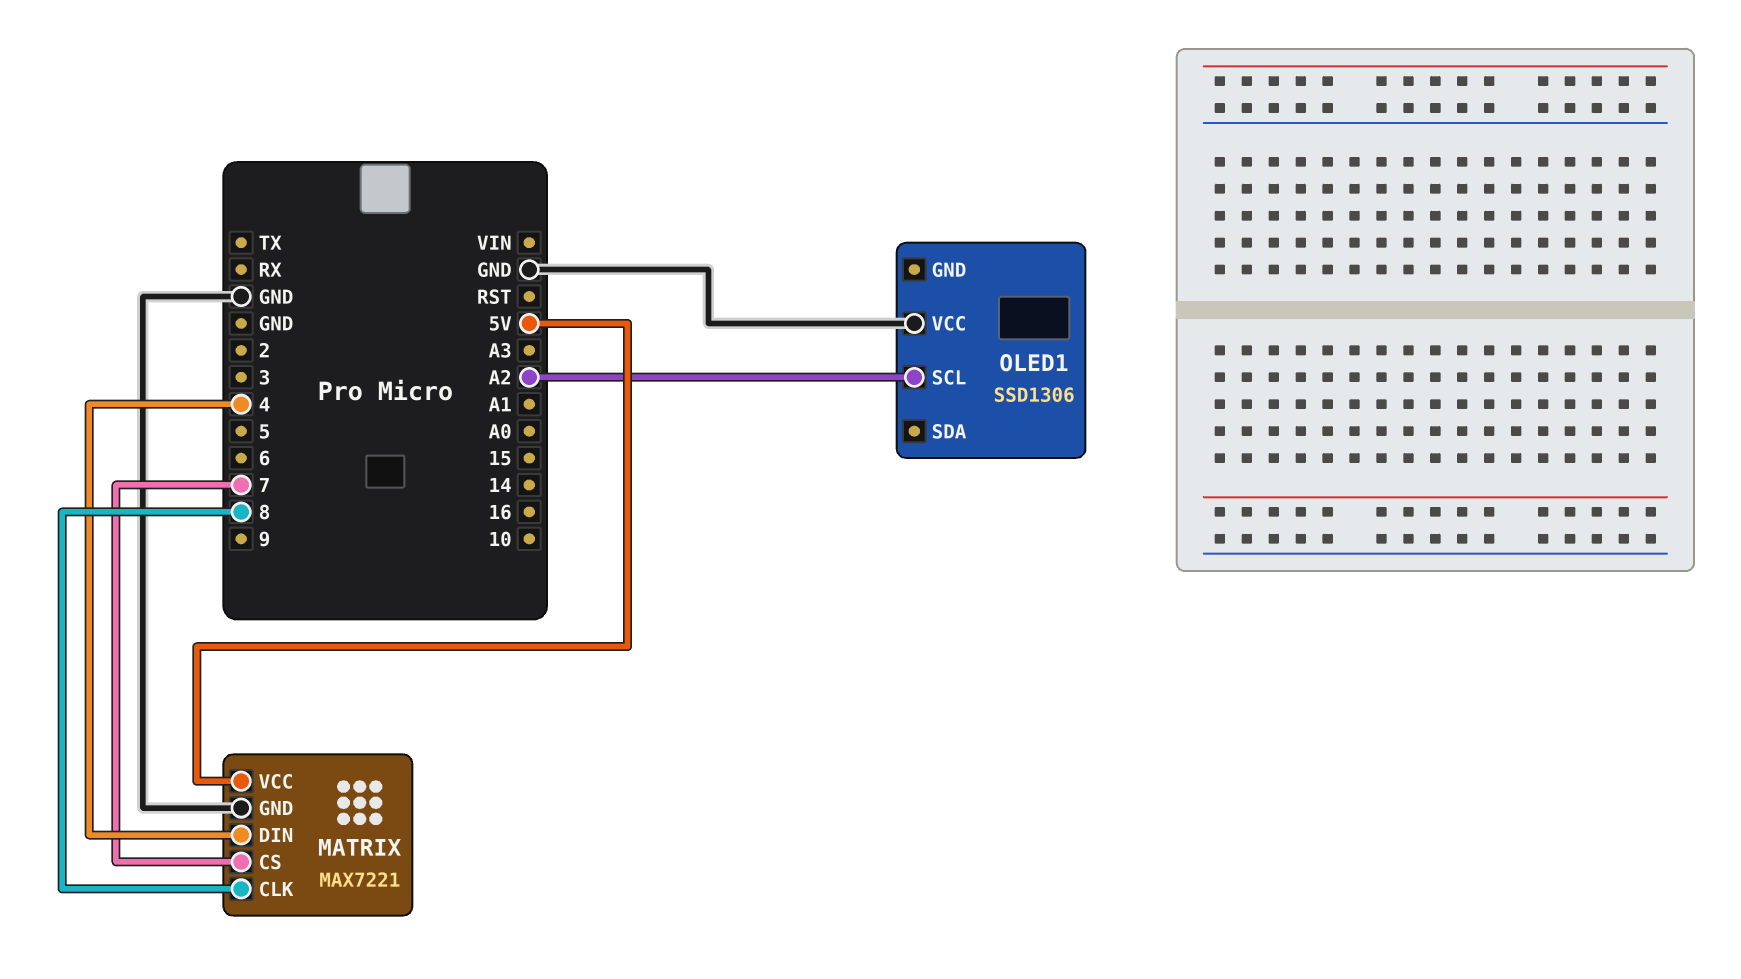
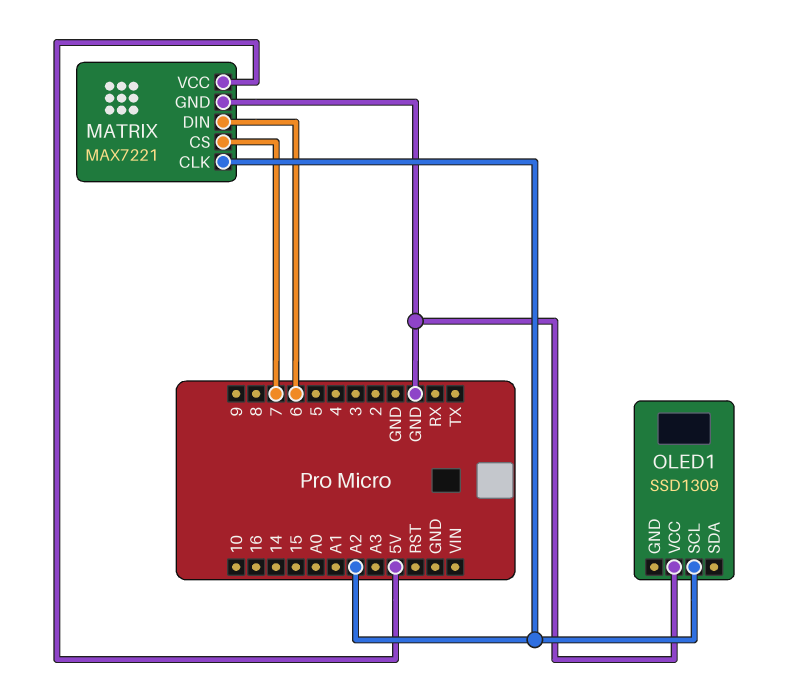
MATRIX pin CLK: 8 -> A2
MATRIX pin DIN: 4 -> 6
OLED1: SSD1306 -> SSD1309

